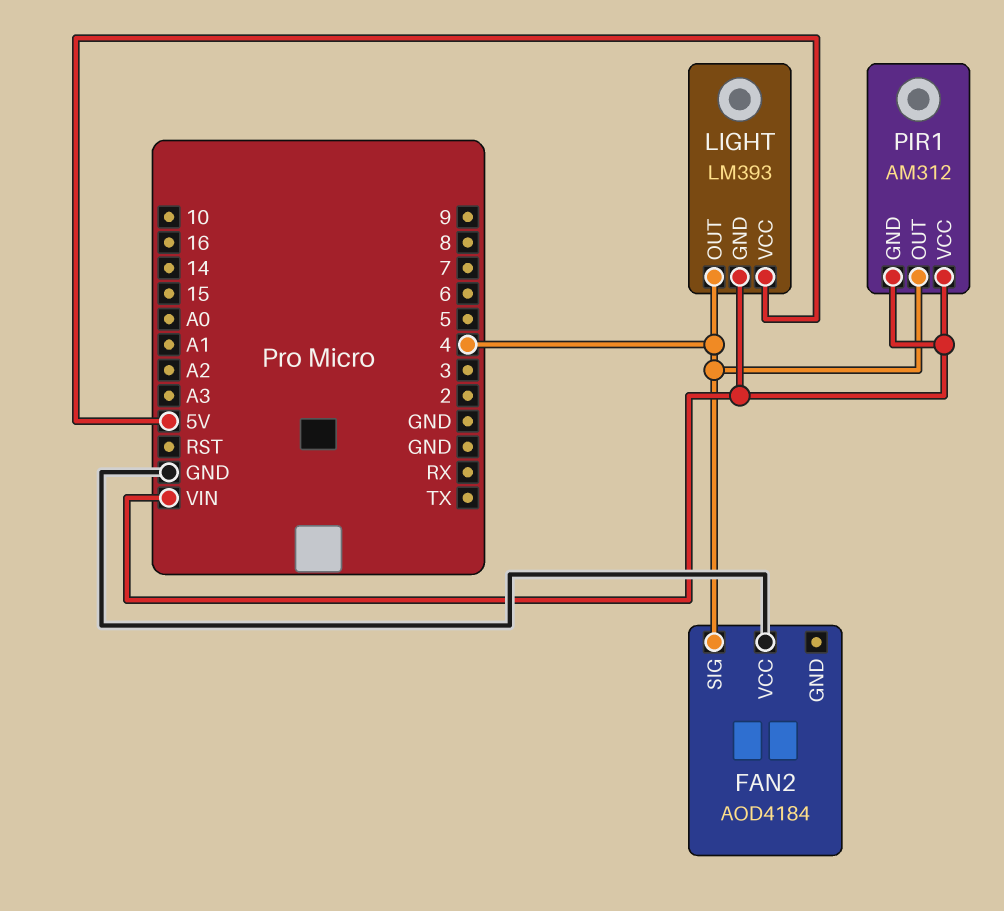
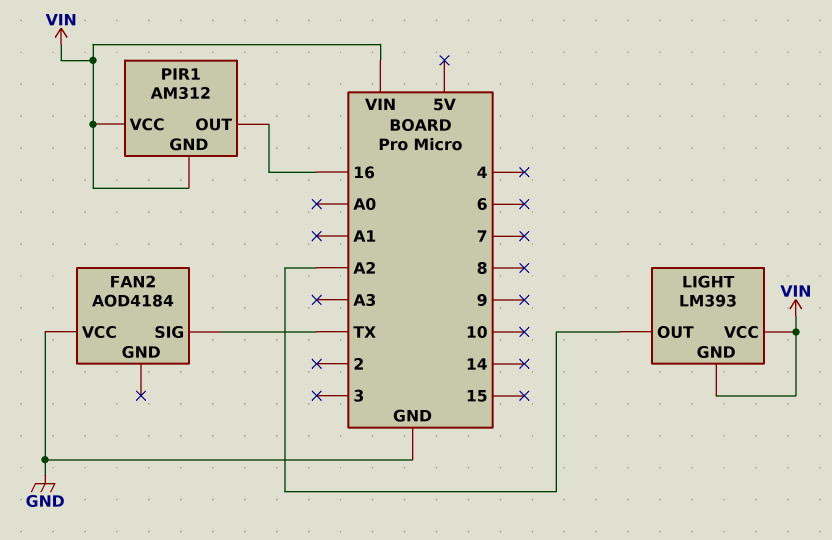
FAN2 pin SIG: 4 -> TX
LIGHT pin OUT: 4 -> A2
LIGHT pin VCC: 5V -> VIN
PIR1 pin OUT: 4 -> 16

